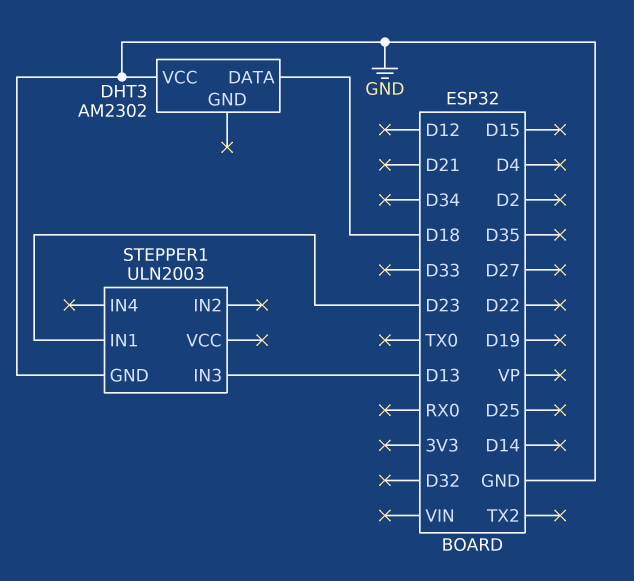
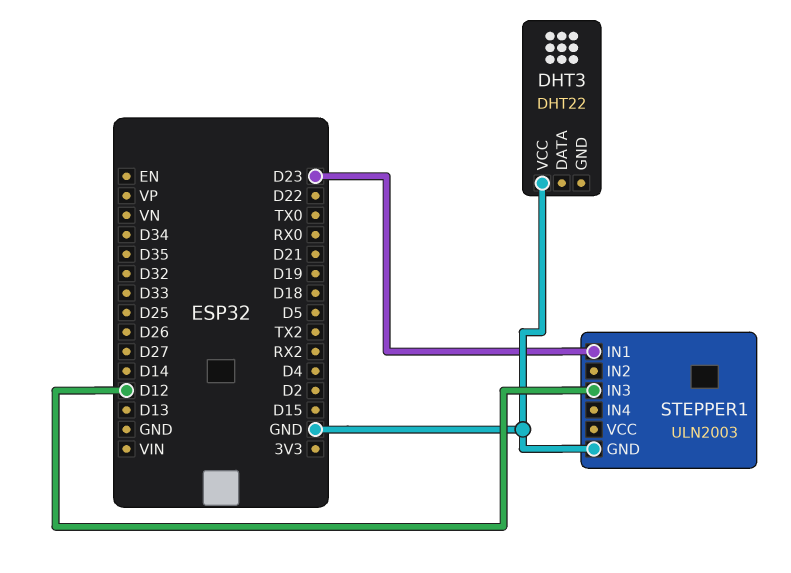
DHT3: AM2302 -> DHT22
DHT3 pin DATA: D18 -> none
STEPPER1 pin IN3: D13 -> D12

